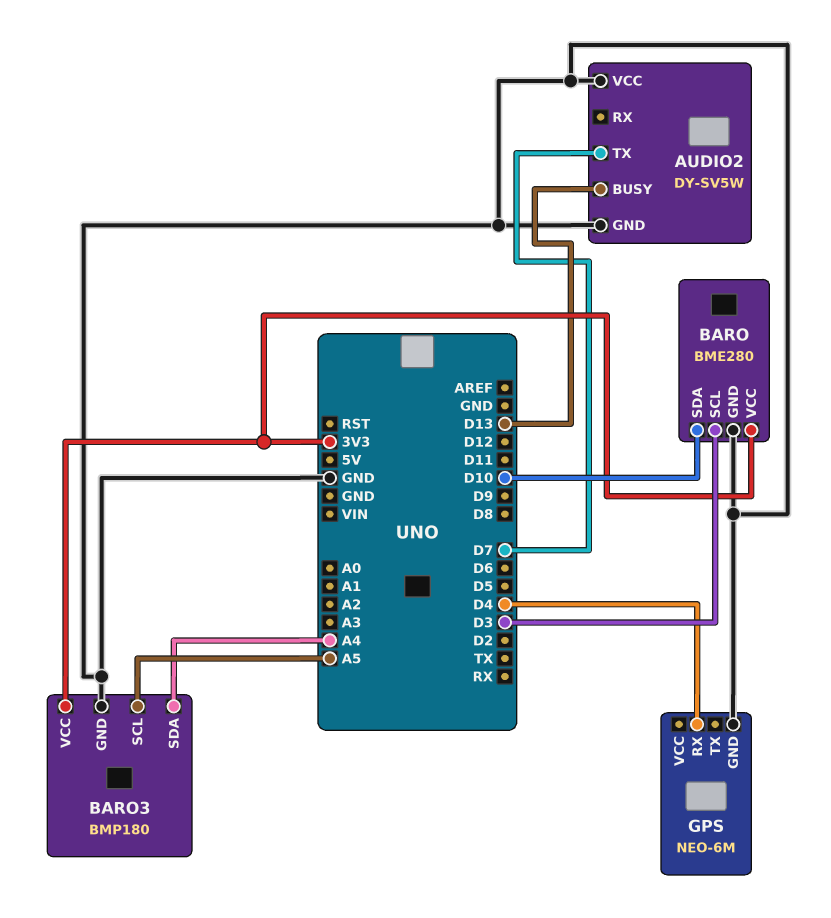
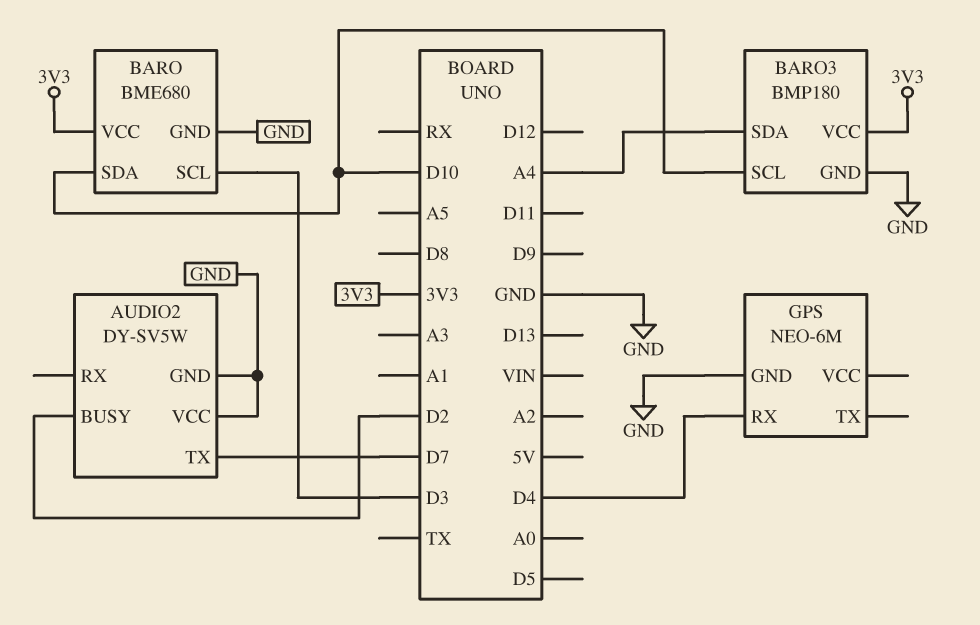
AUDIO2 pin BUSY: D13 -> D2
BARO: BME280 -> BME680
BARO3 pin SCL: A5 -> D10

